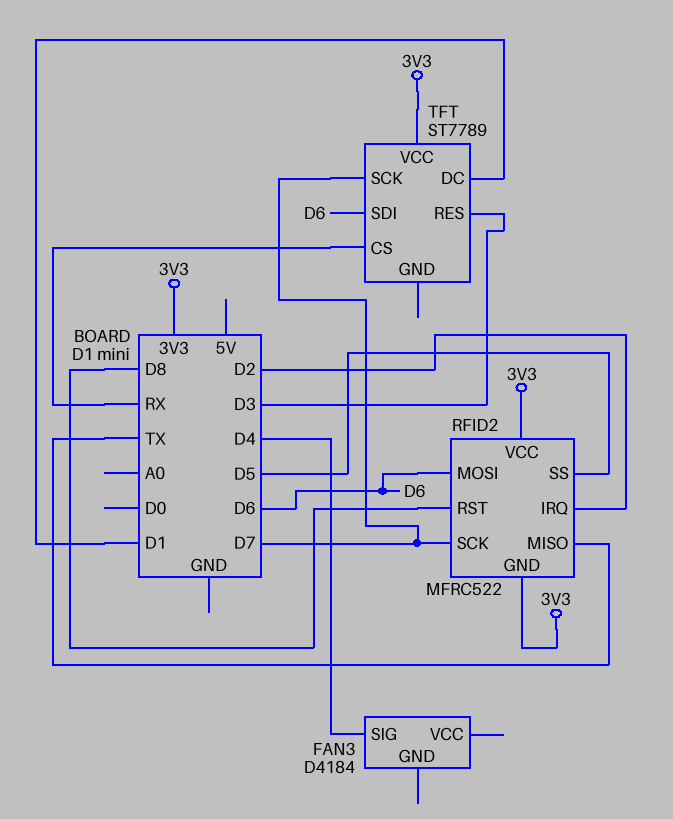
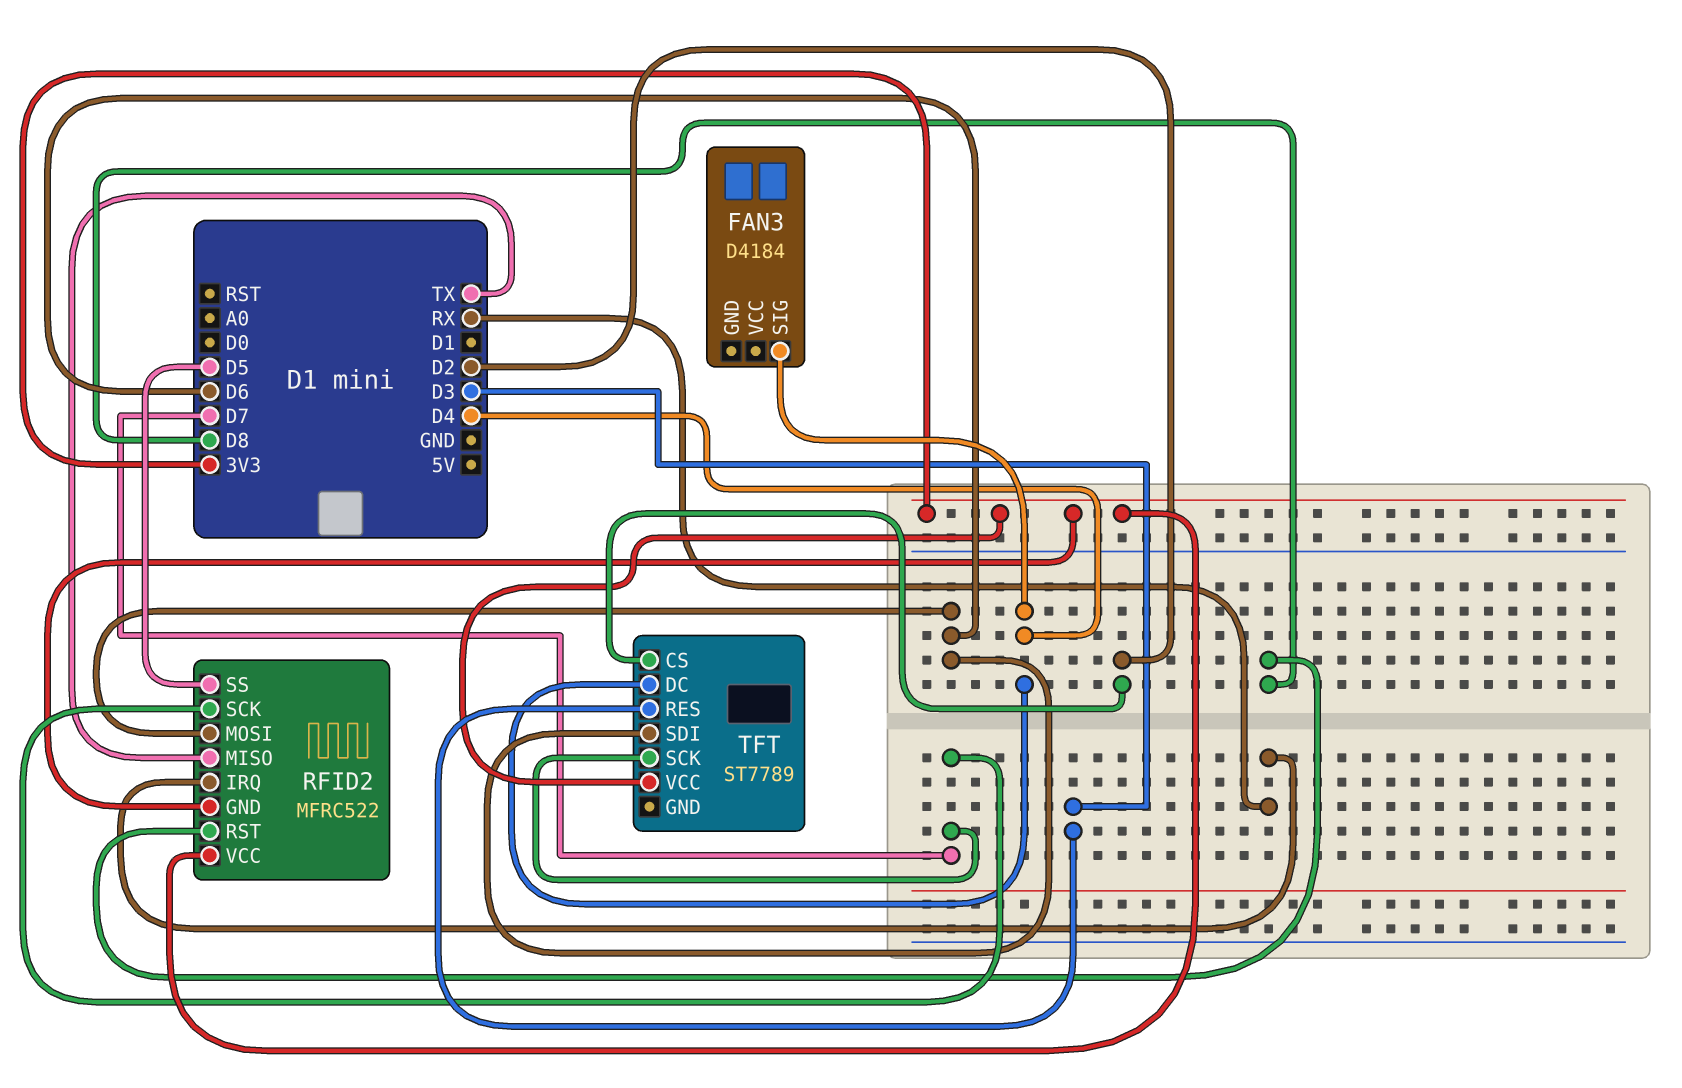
RFID2 pin IRQ: D2 -> RX
TFT pin CS: RX -> D2
TFT pin DC: D1 -> D4

